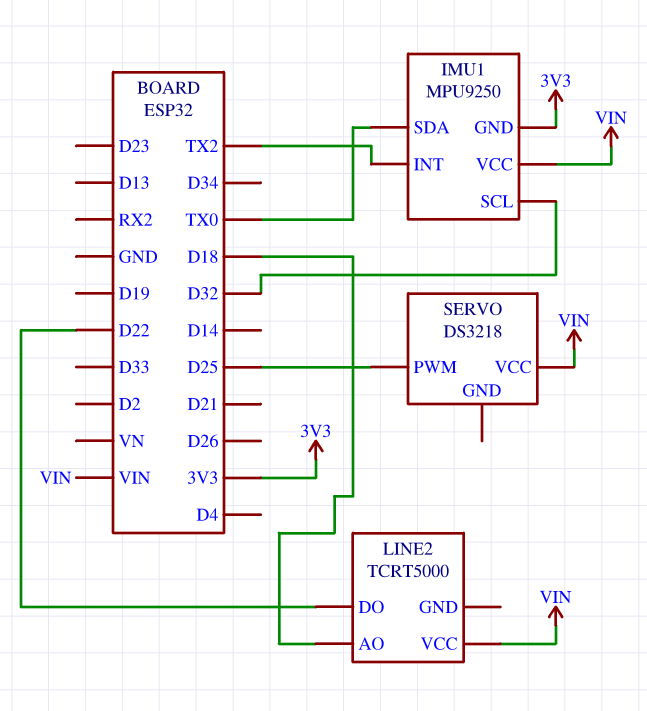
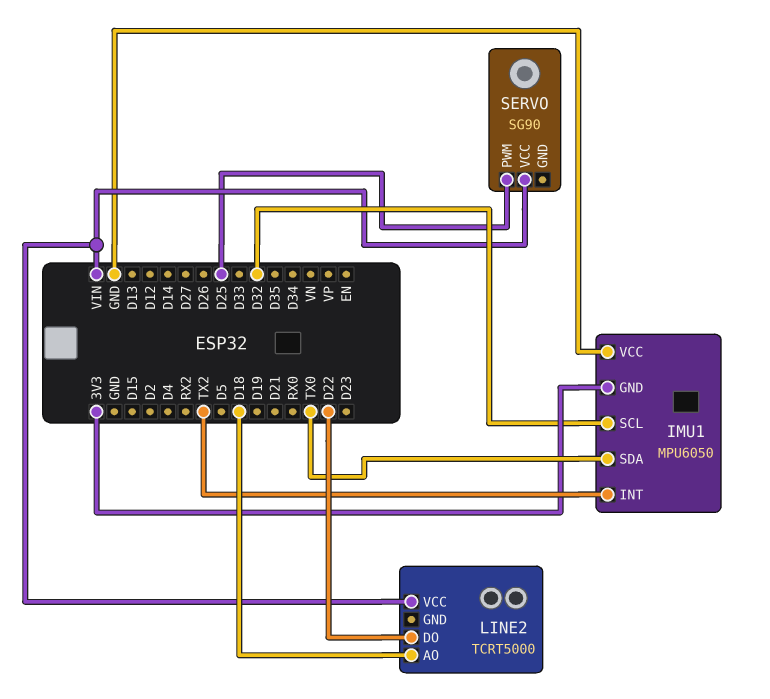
IMU1: MPU9250 -> MPU6050
IMU1 pin VCC: VIN -> GND
SERVO: DS3218 -> SG90

